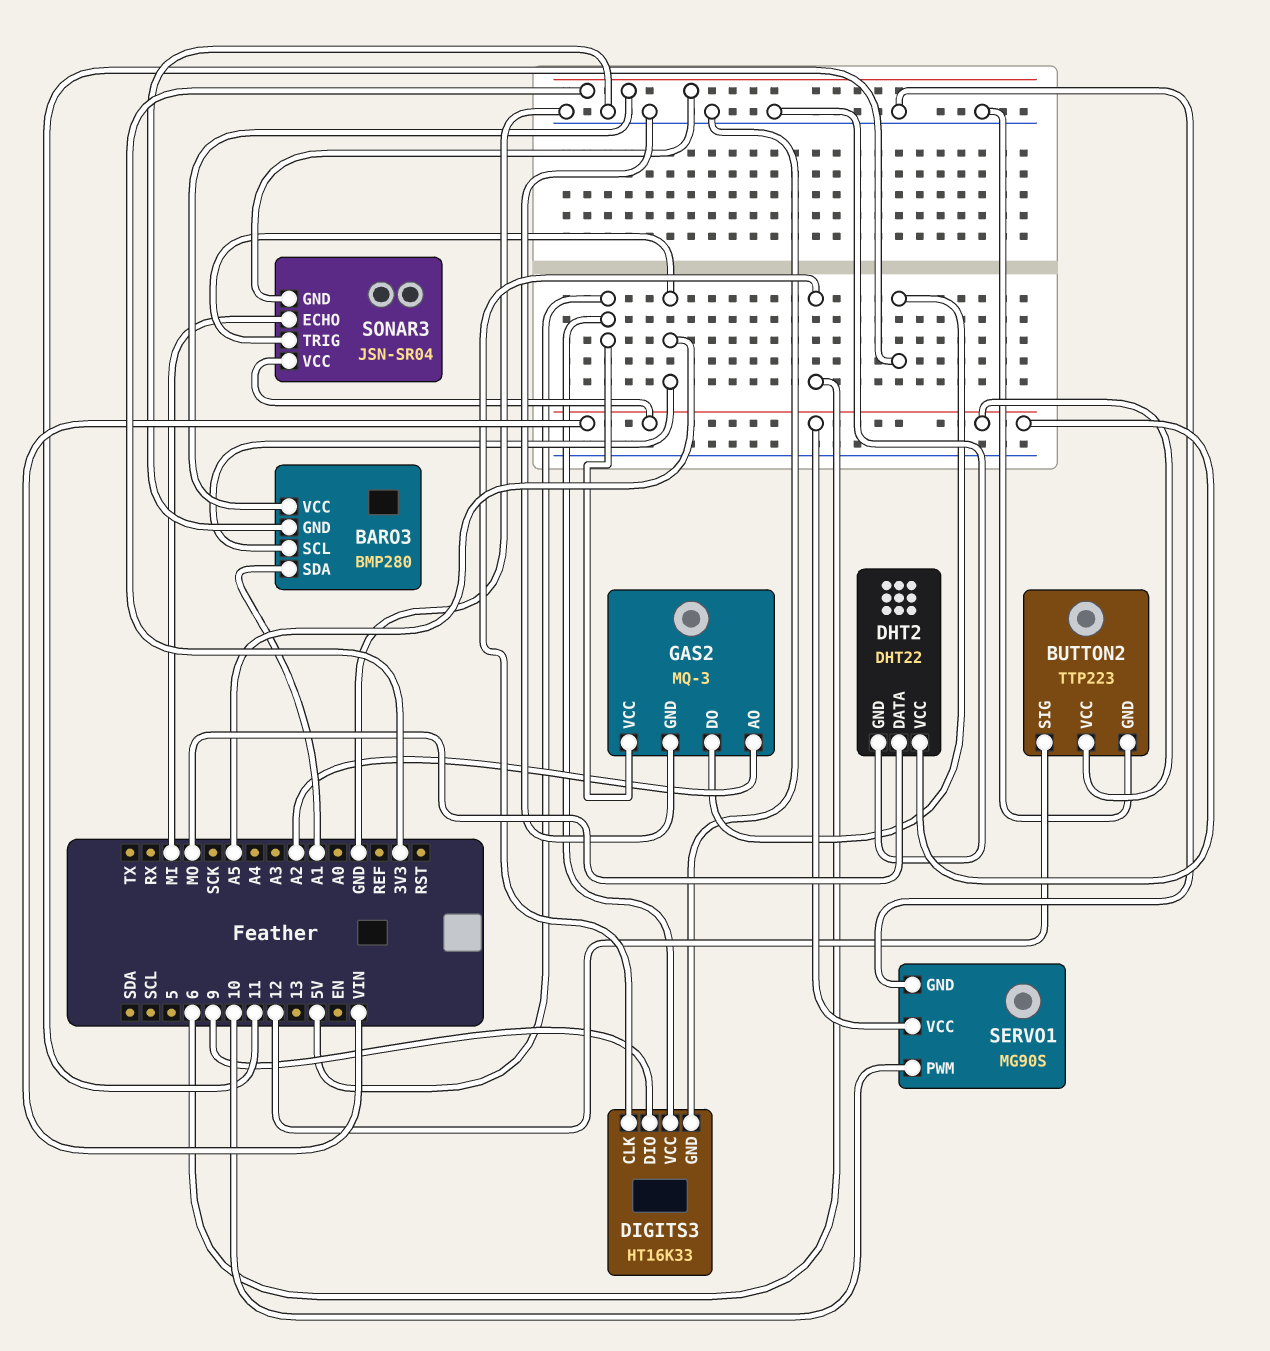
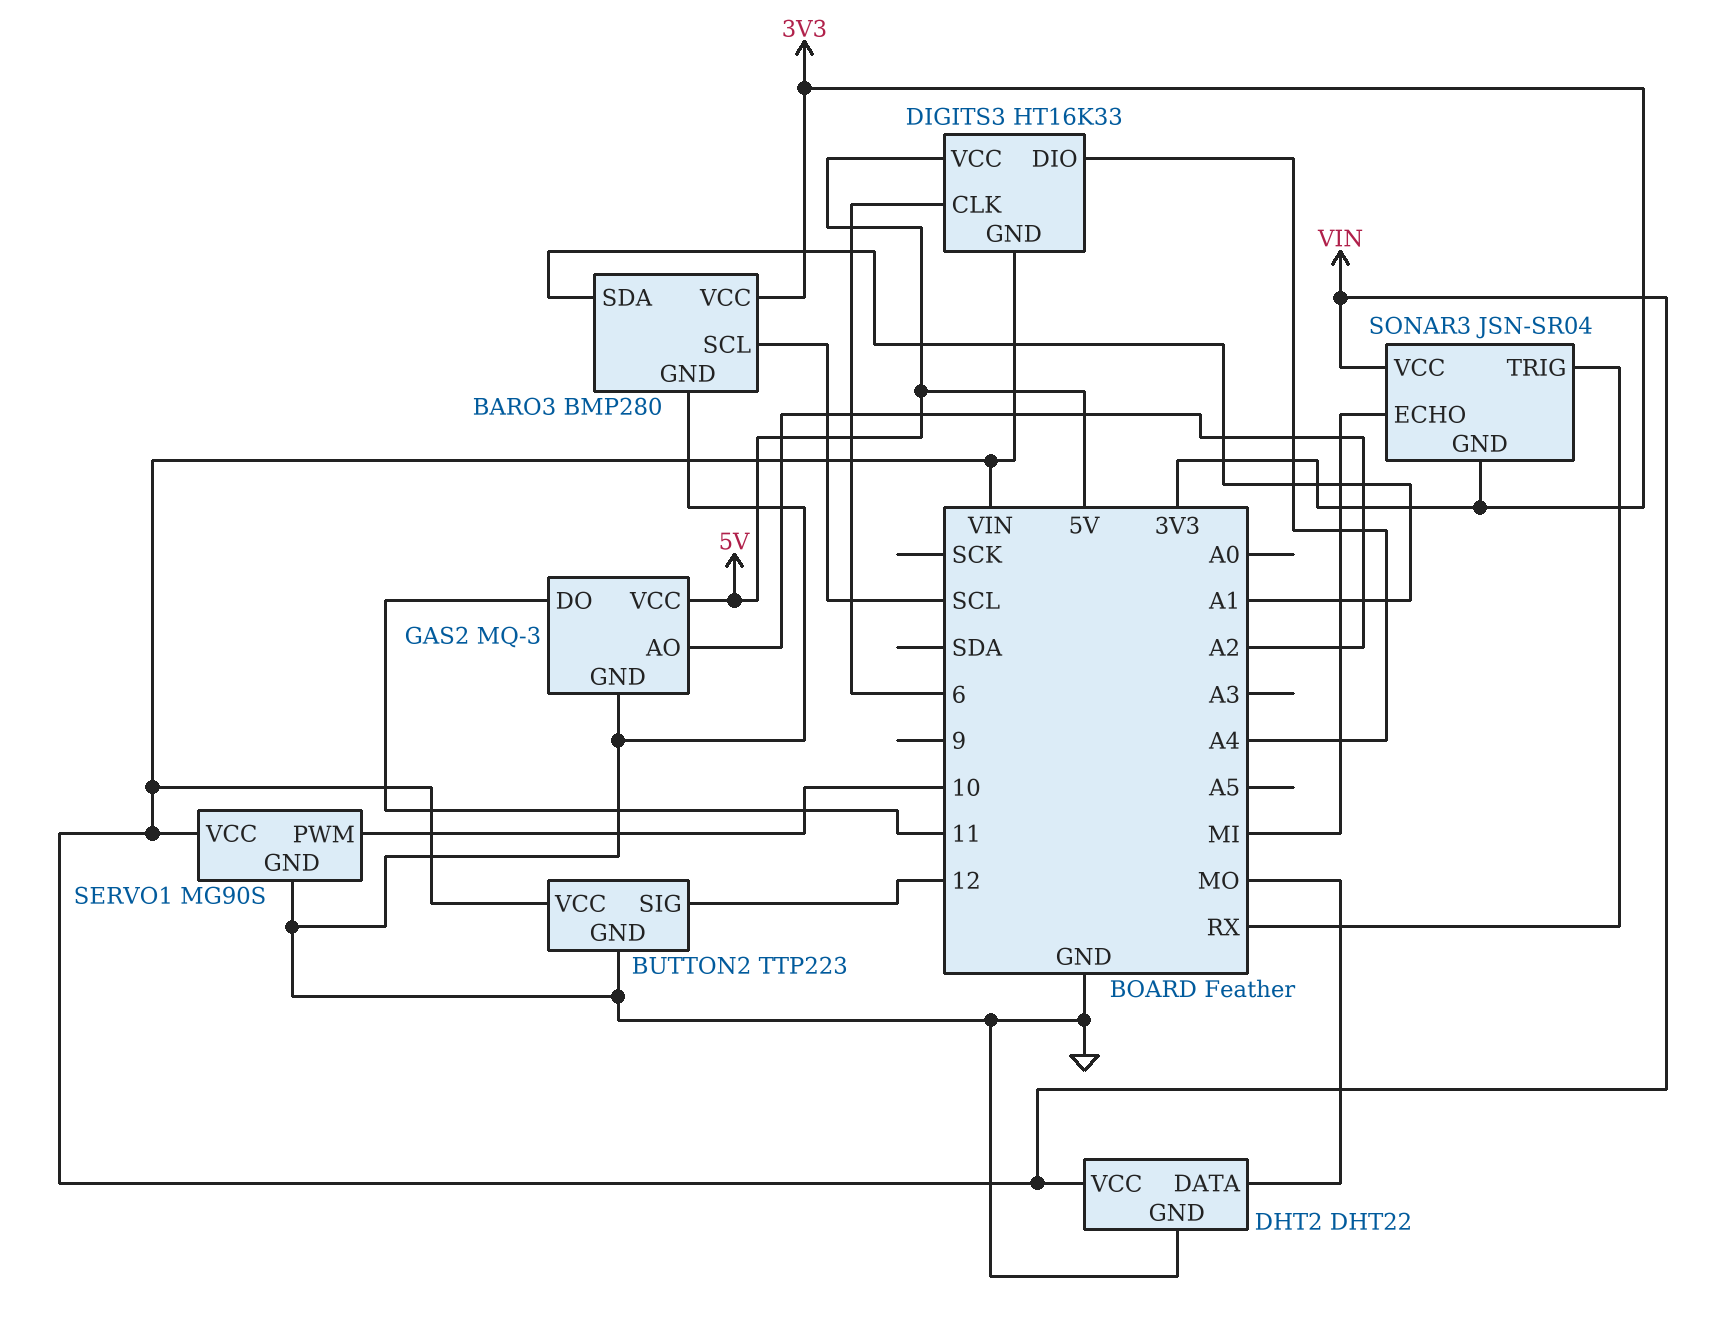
BARO3 pin SCL: A5 -> SCL
DIGITS3 pin DIO: 9 -> A4
DIGITS3 pin GND: GND -> VIN
SONAR3 pin TRIG: A5 -> RX

